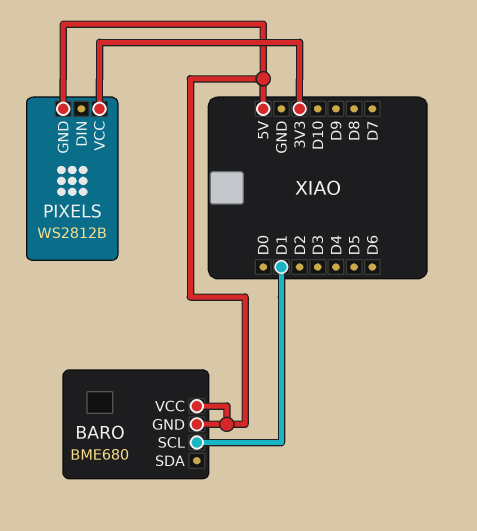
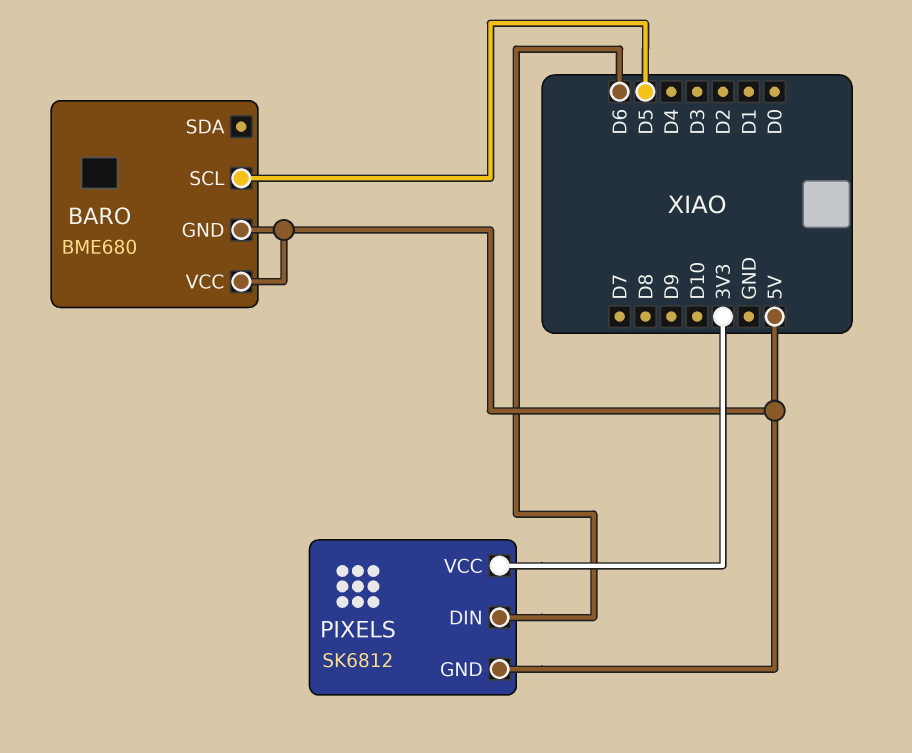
BARO pin SCL: D1 -> D5
PIXELS: WS2812B -> SK6812
PIXELS pin DIN: none -> D6

